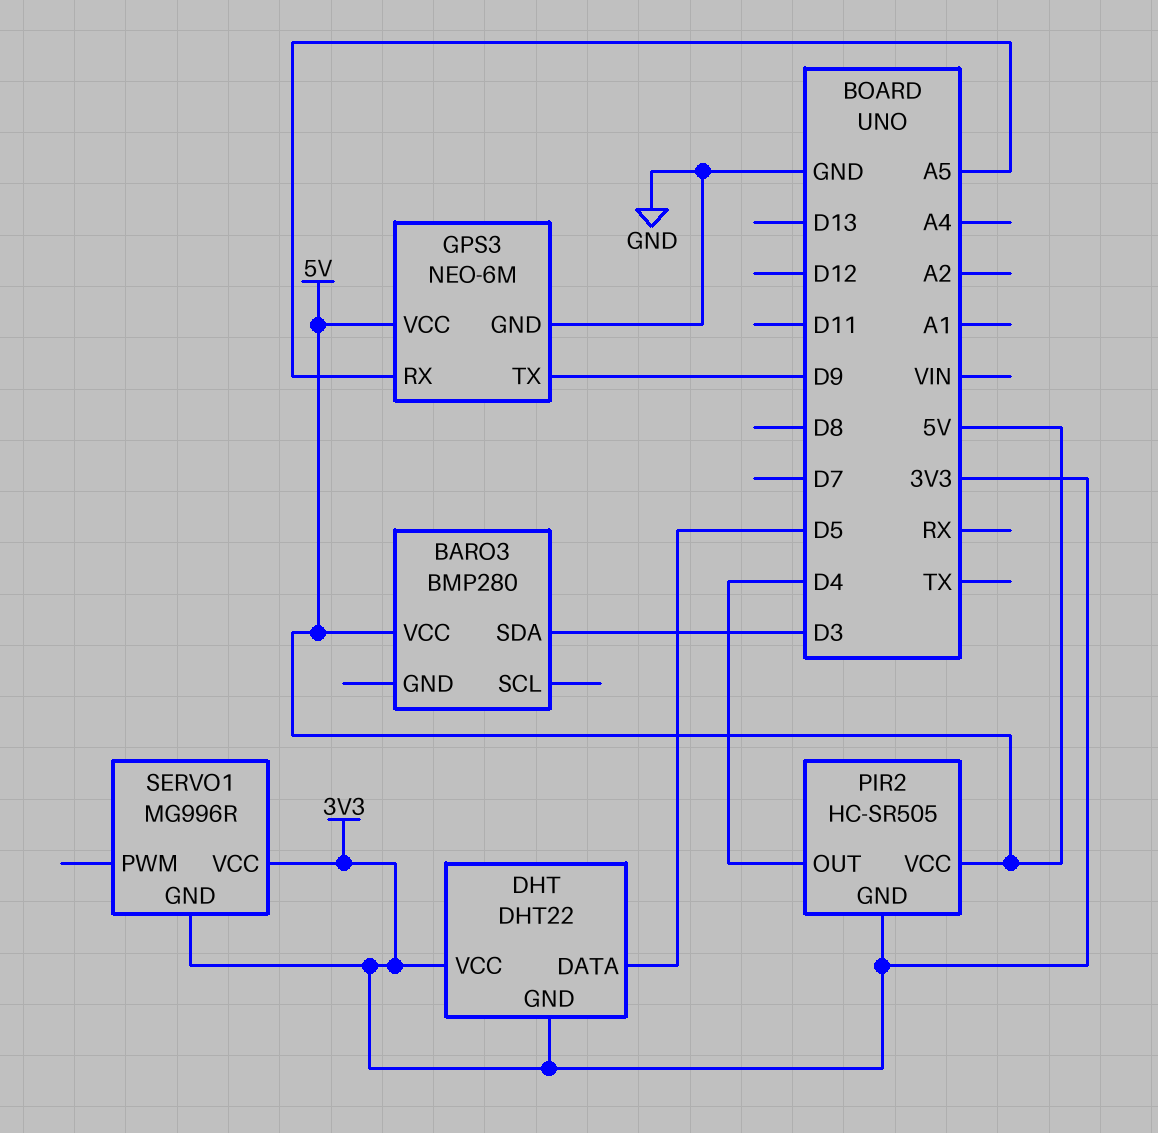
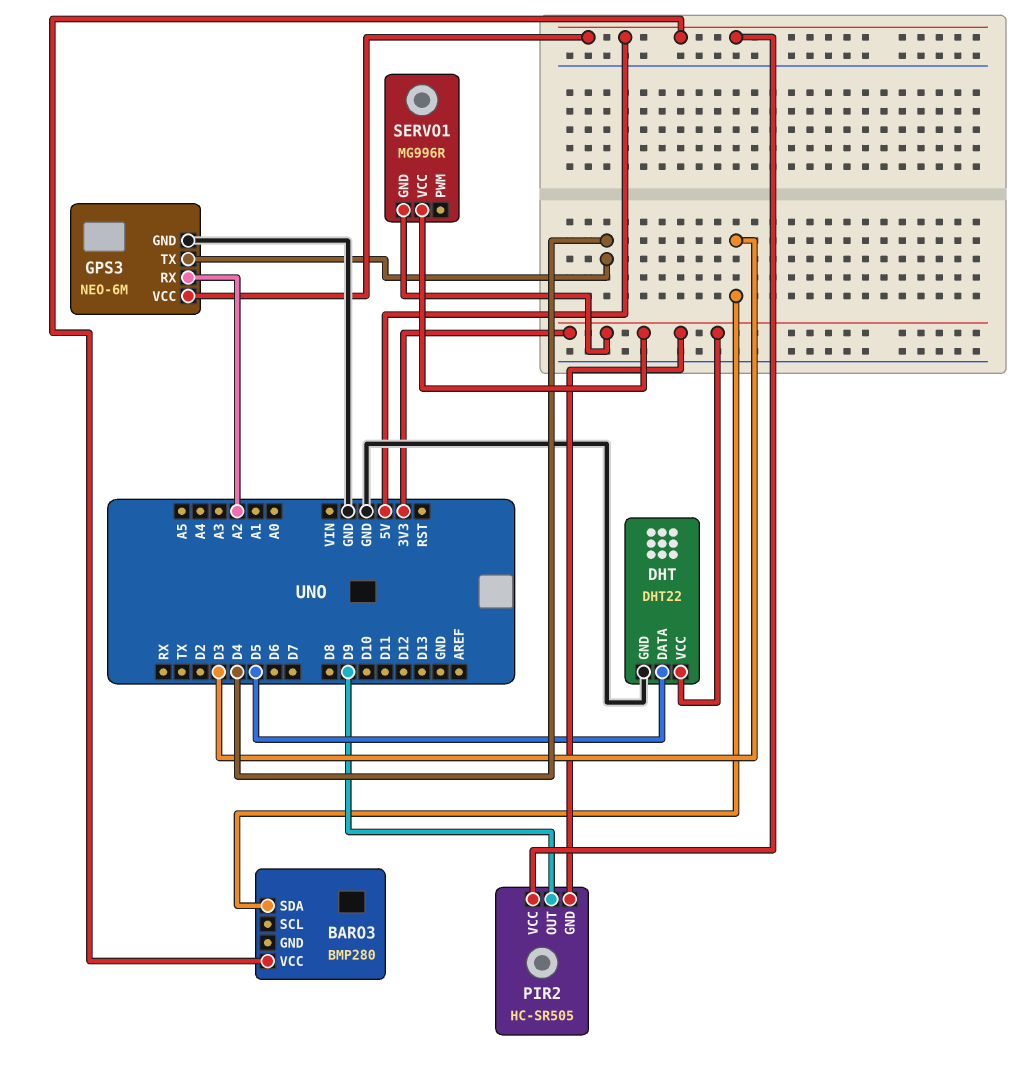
DHT pin GND: 3V3 -> GND
GPS3 pin RX: A5 -> A2
GPS3 pin TX: D9 -> D4
PIR2 pin OUT: D4 -> D9

